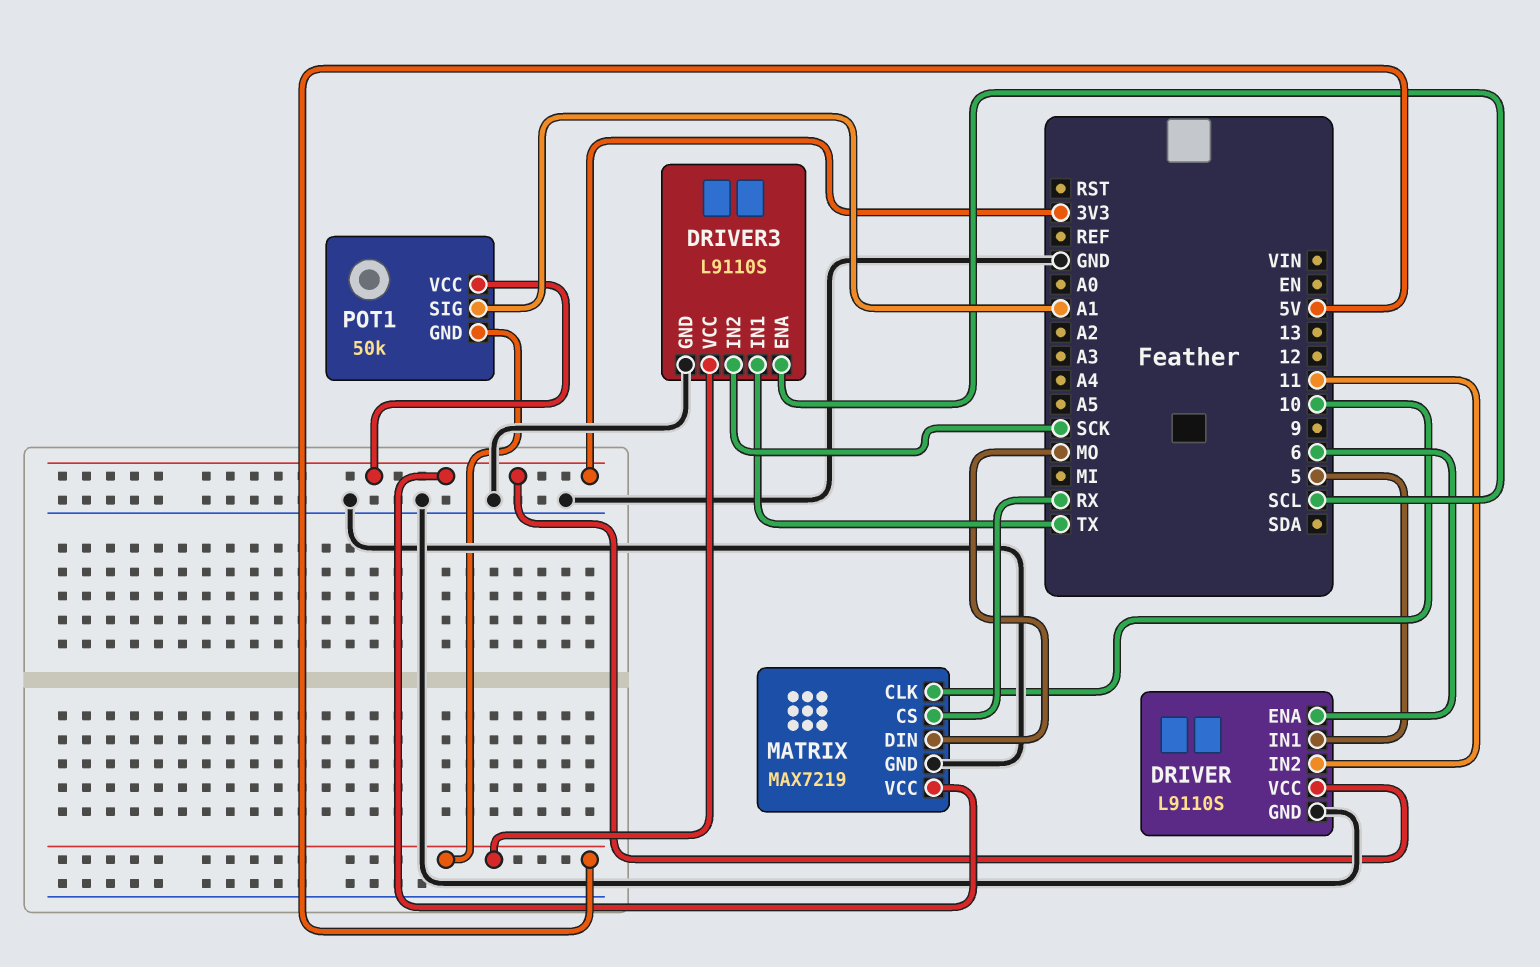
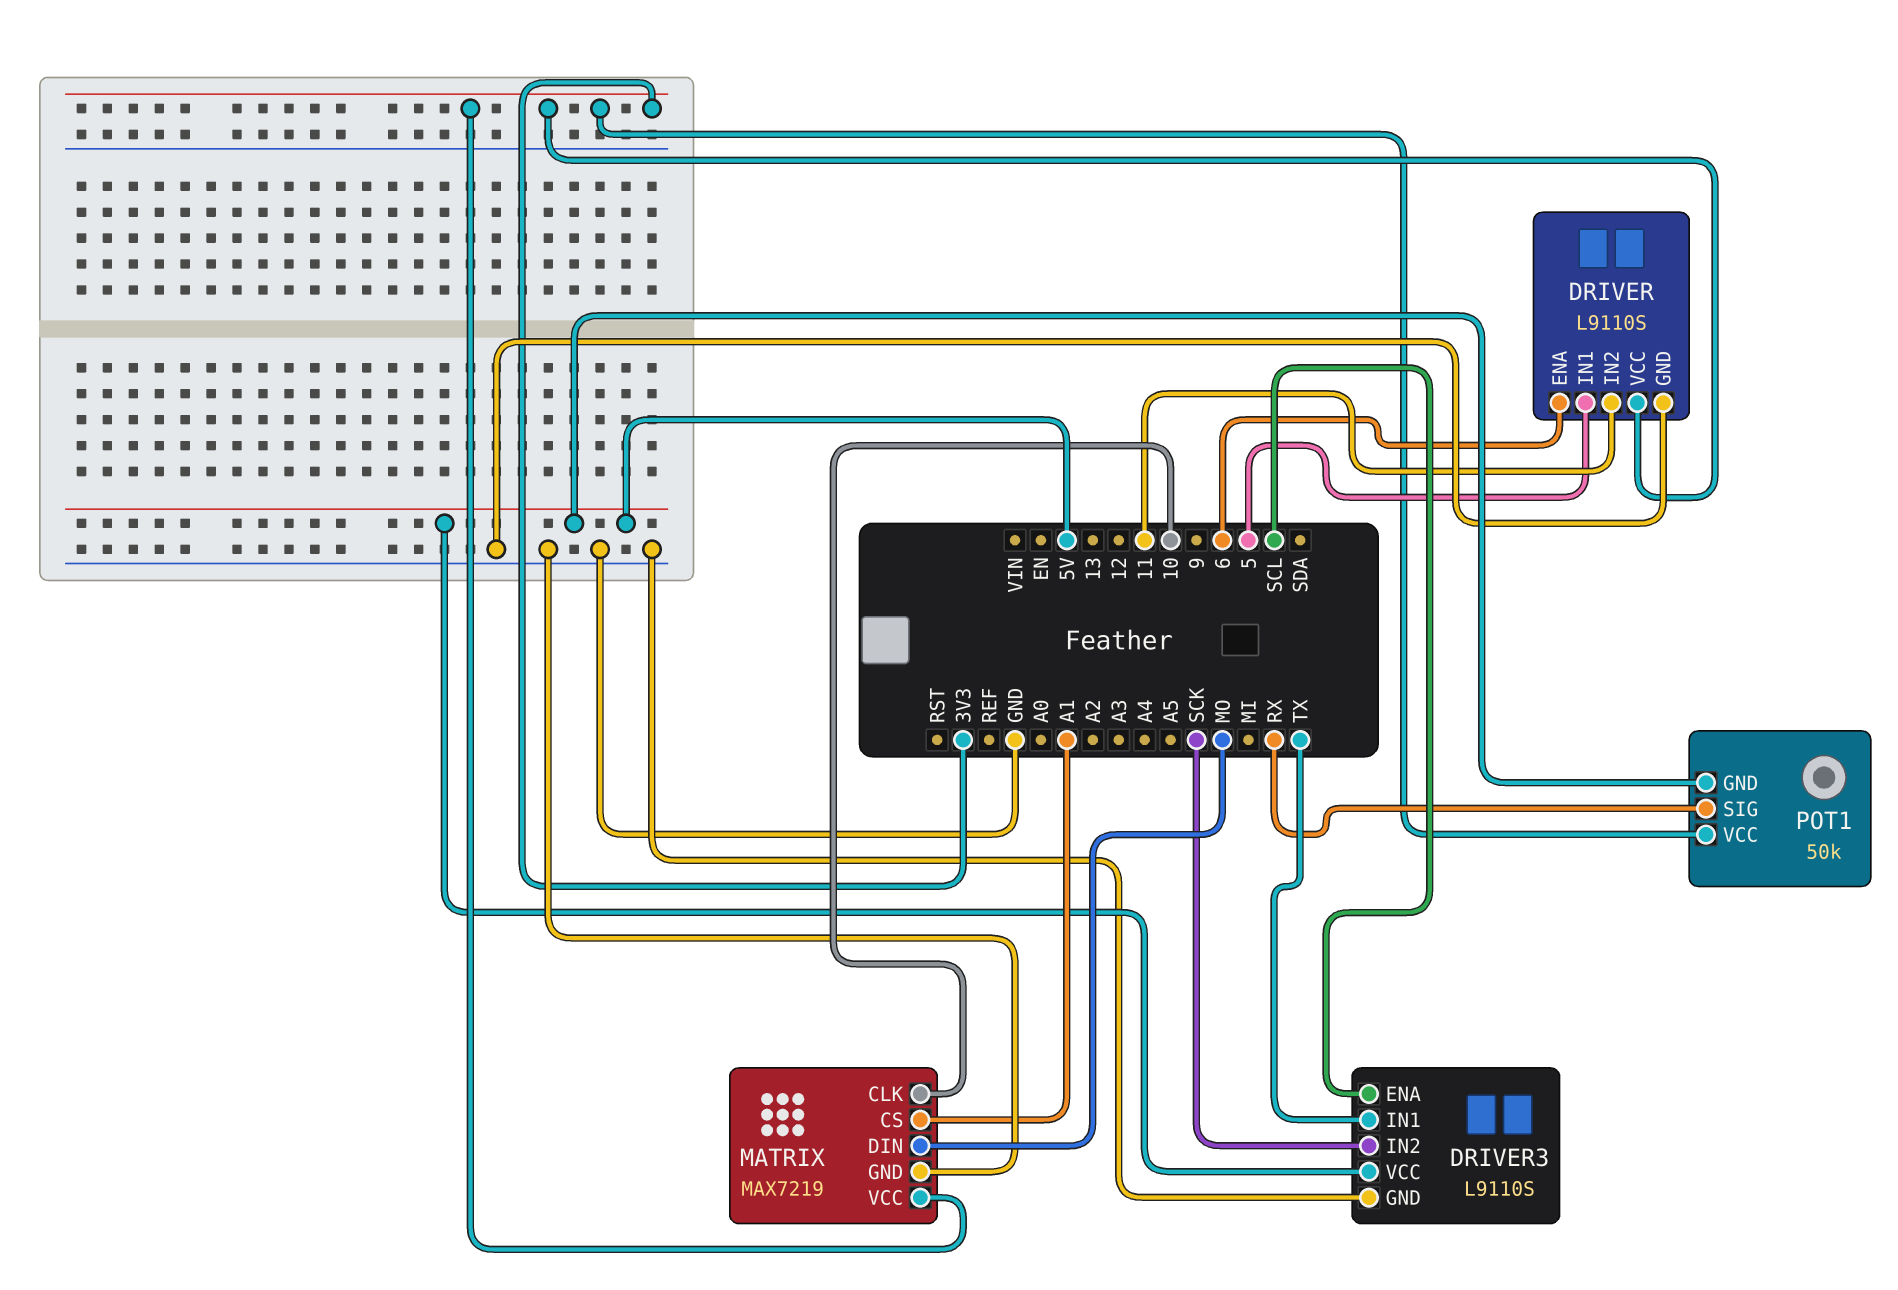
MATRIX pin CS: RX -> A1
POT1 pin SIG: A1 -> RX

